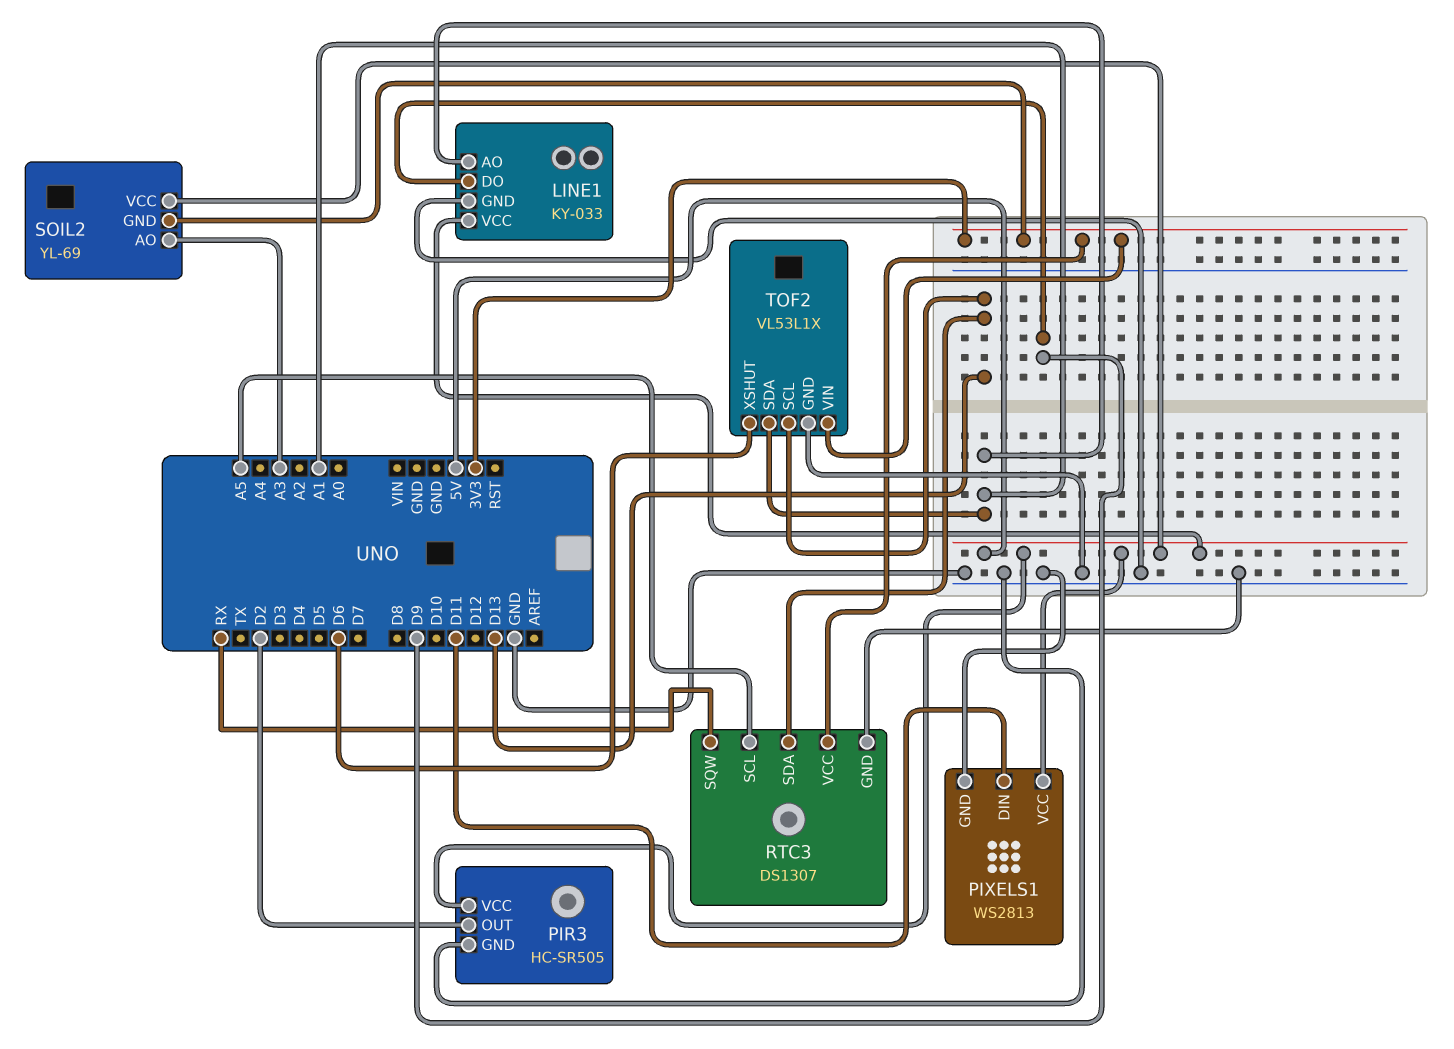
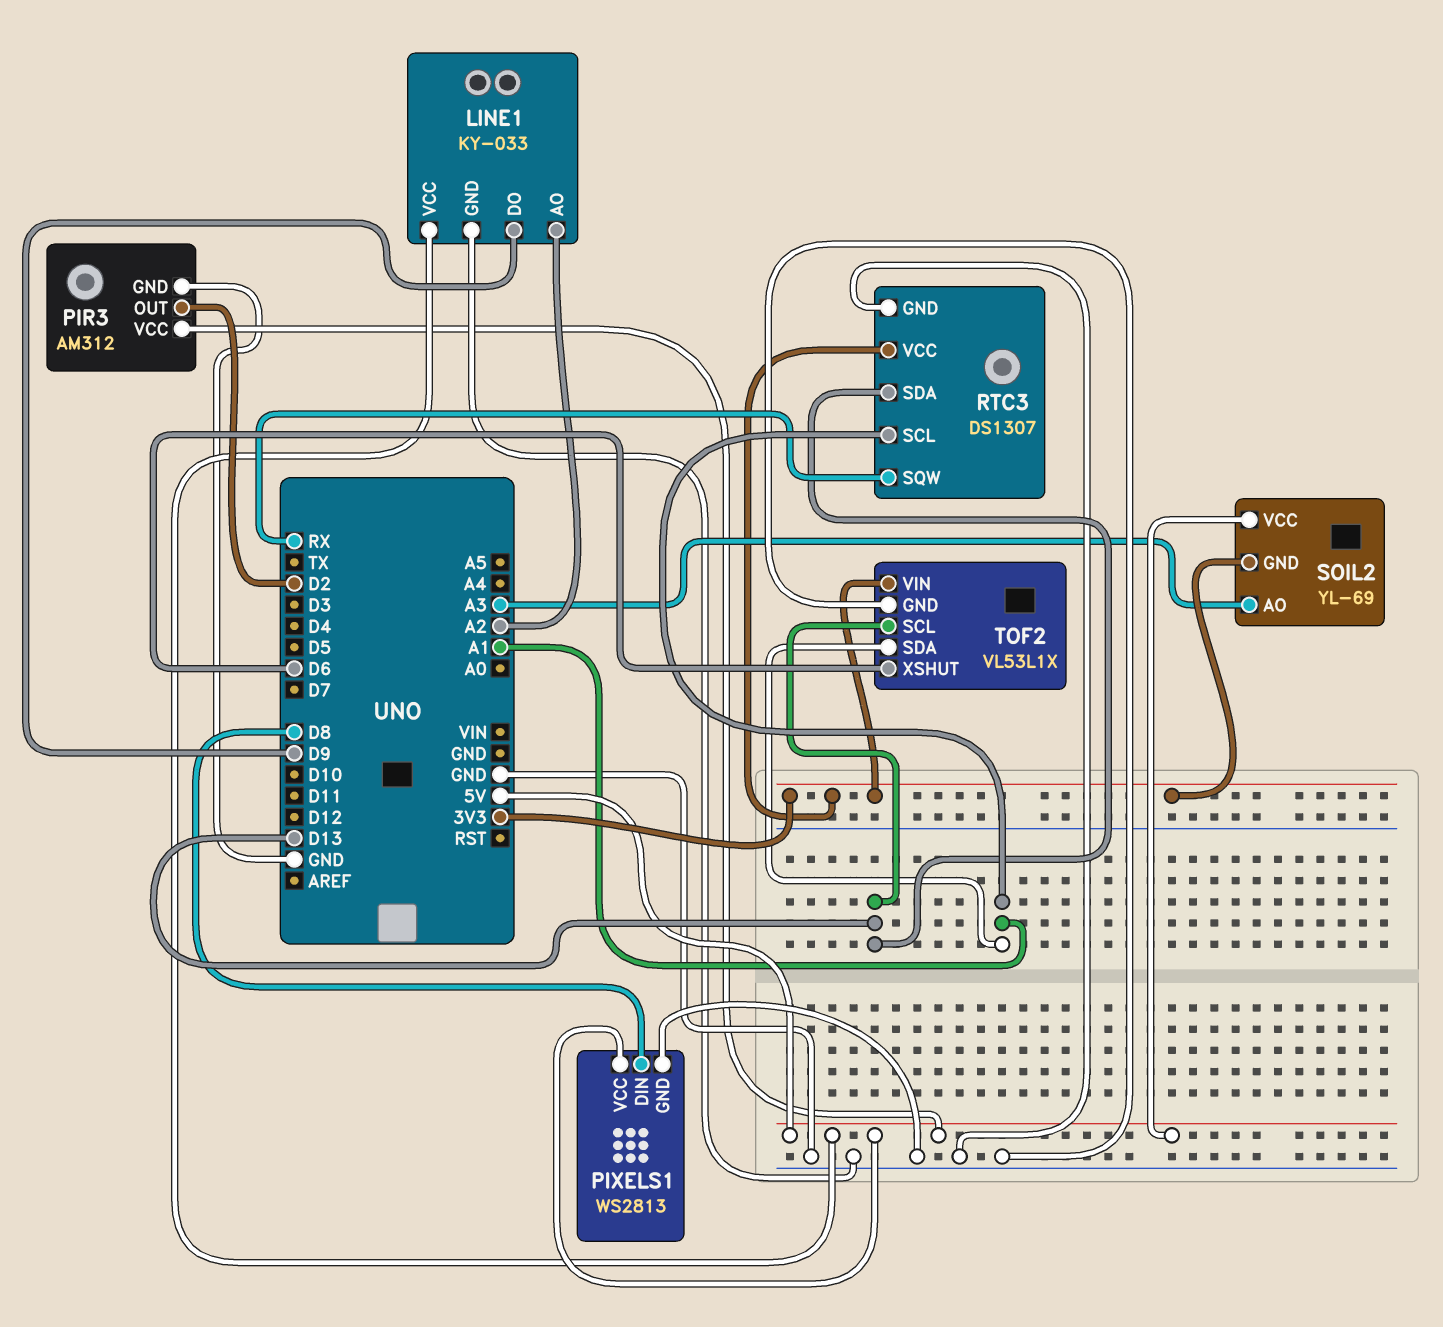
LINE1 pin AO: A1 -> A2
PIR3: HC-SR505 -> AM312
PIXELS1 pin DIN: D11 -> D8
RTC3 pin SCL: A5 -> A1

